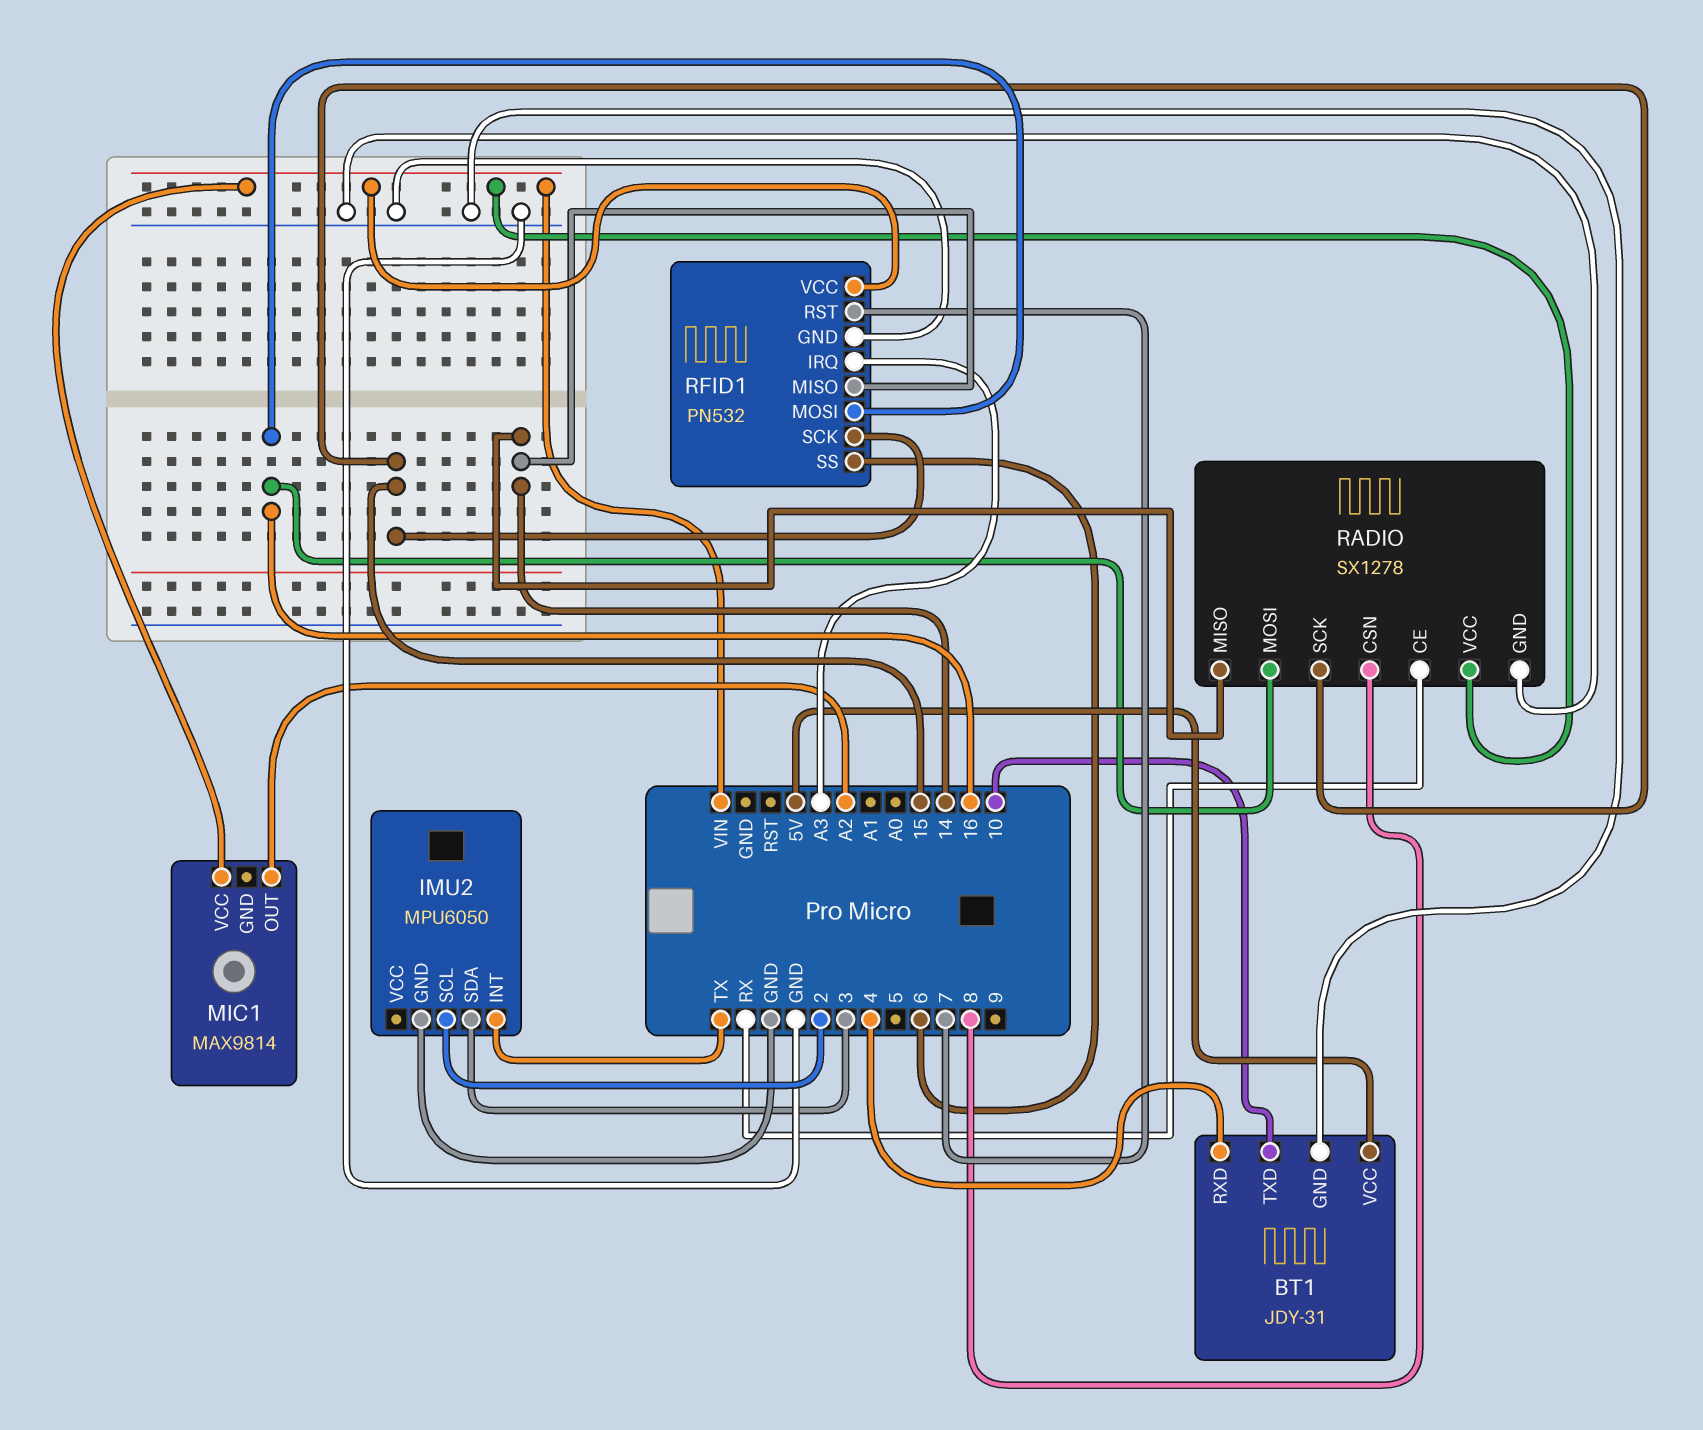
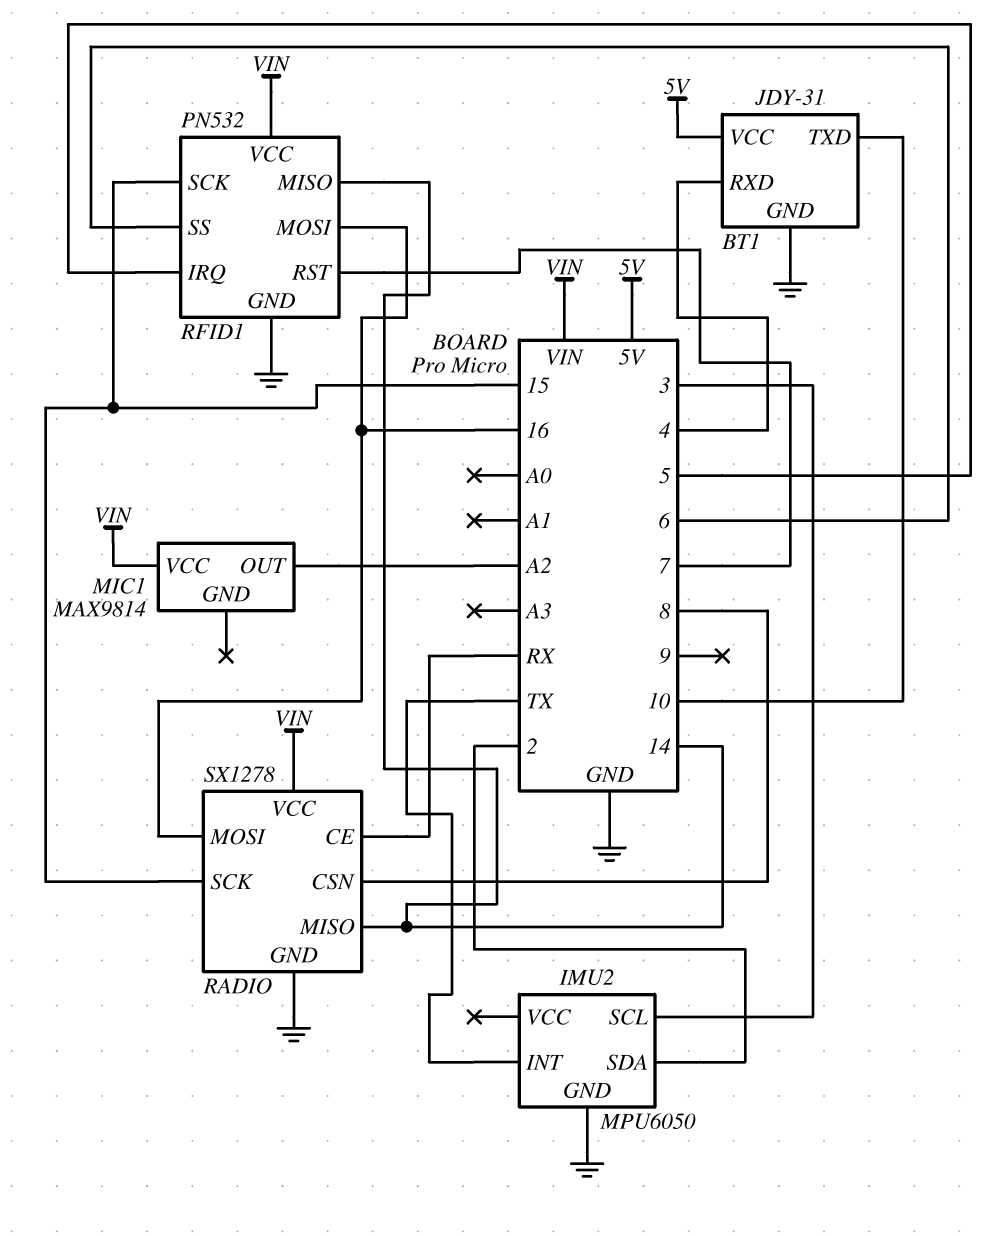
IMU2 pin SCL: 2 -> 3
IMU2 pin SDA: 3 -> 2
RFID1 pin IRQ: A3 -> 5

